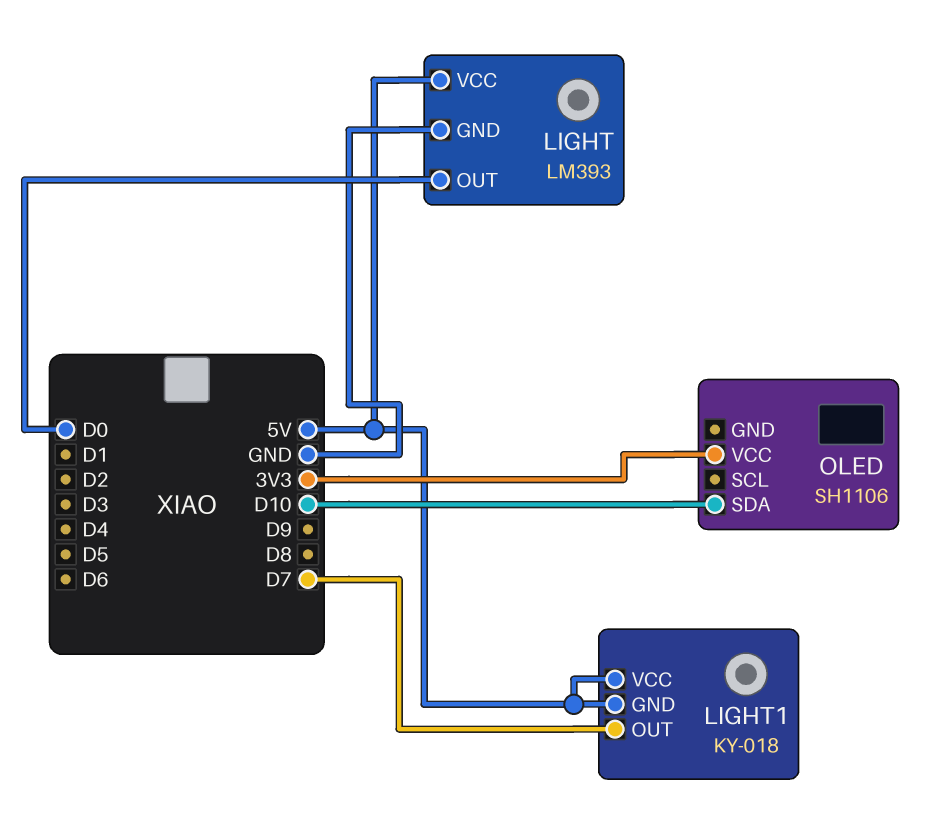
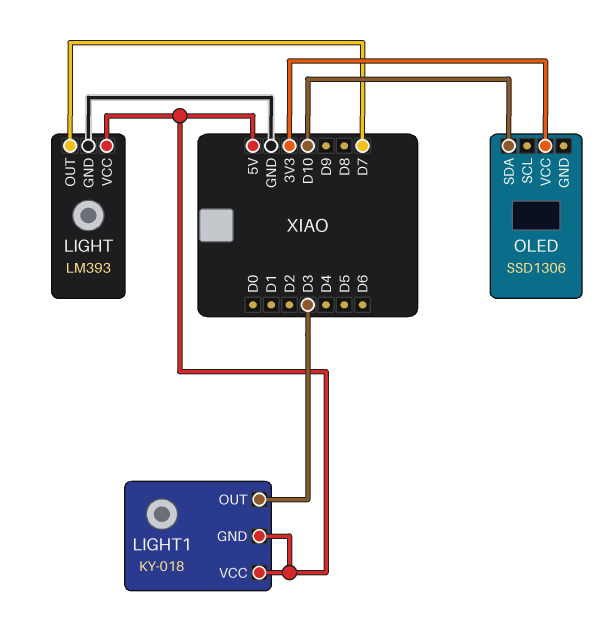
LIGHT pin OUT: D0 -> D7
LIGHT1 pin OUT: D7 -> D3
OLED: SH1106 -> SSD1306

